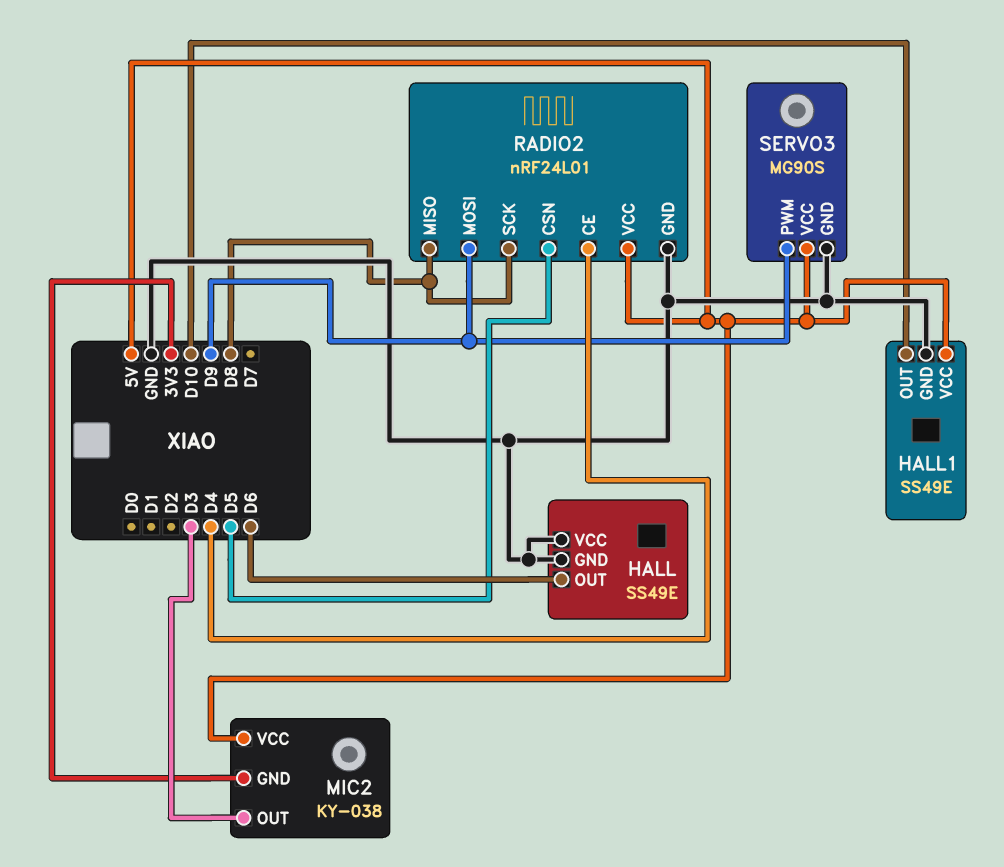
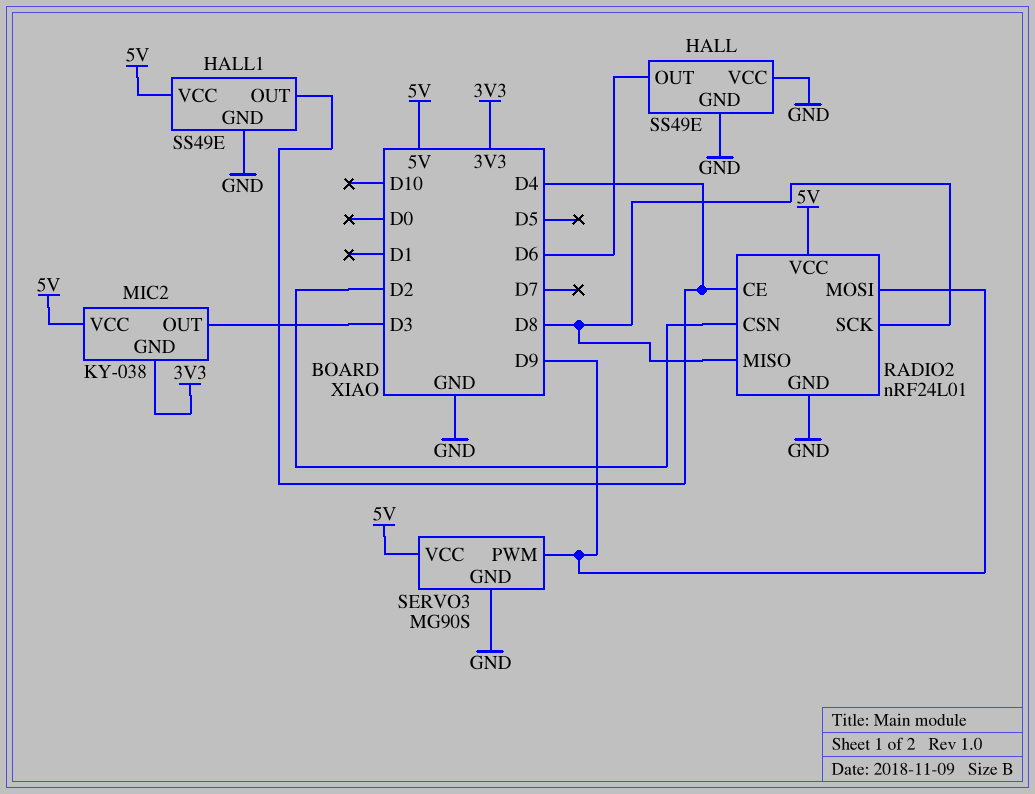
HALL1 pin OUT: D10 -> D4
RADIO2 pin CSN: D5 -> D2

